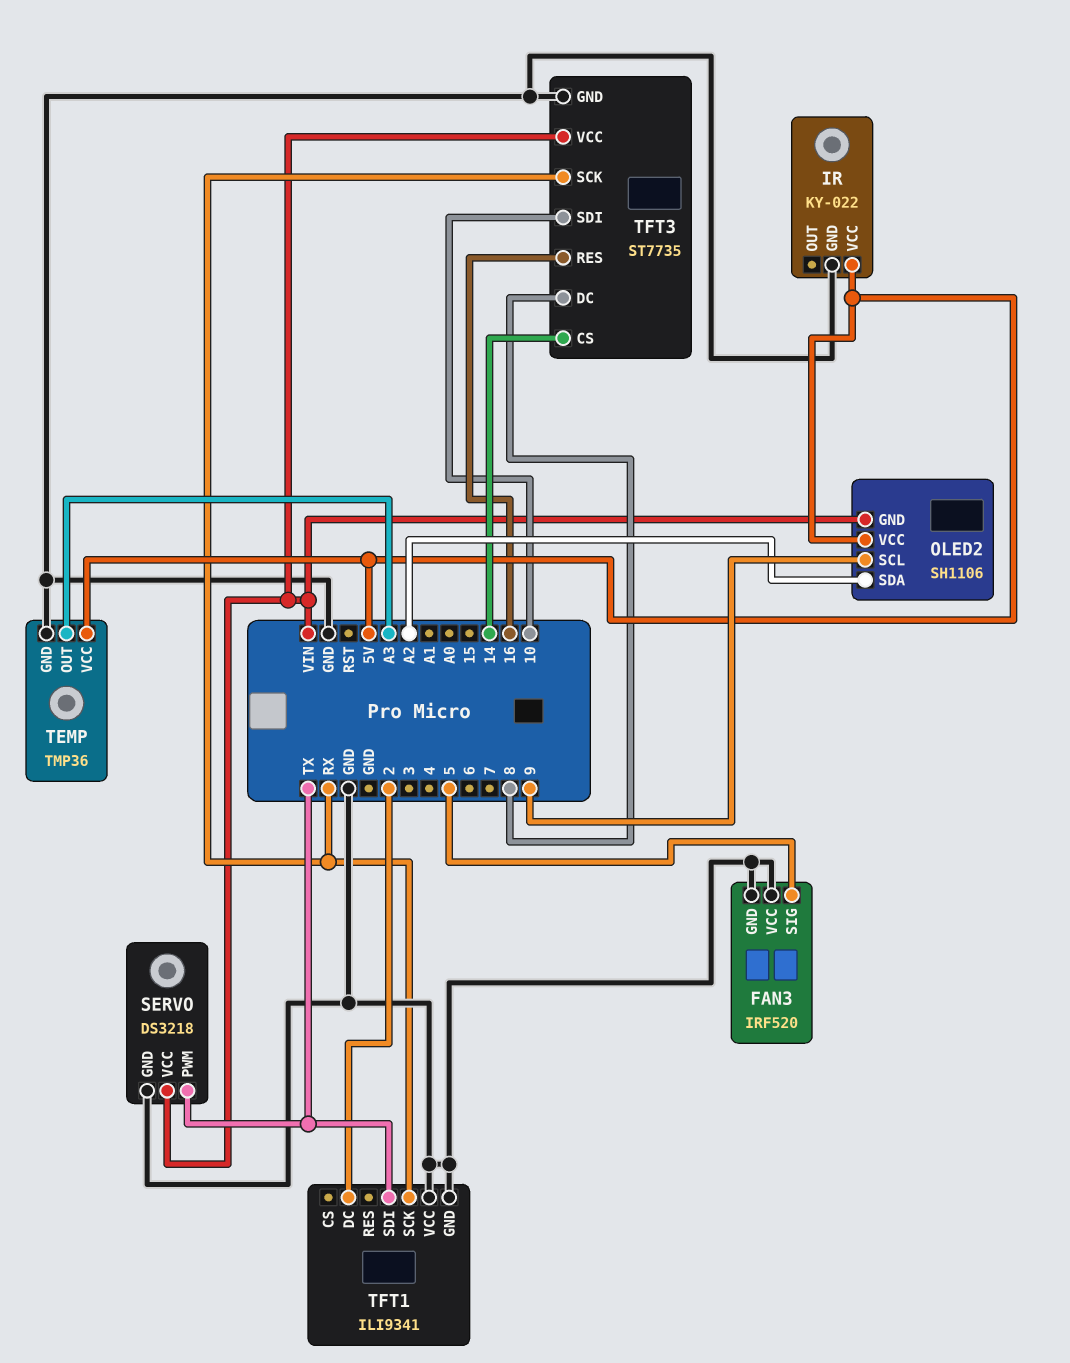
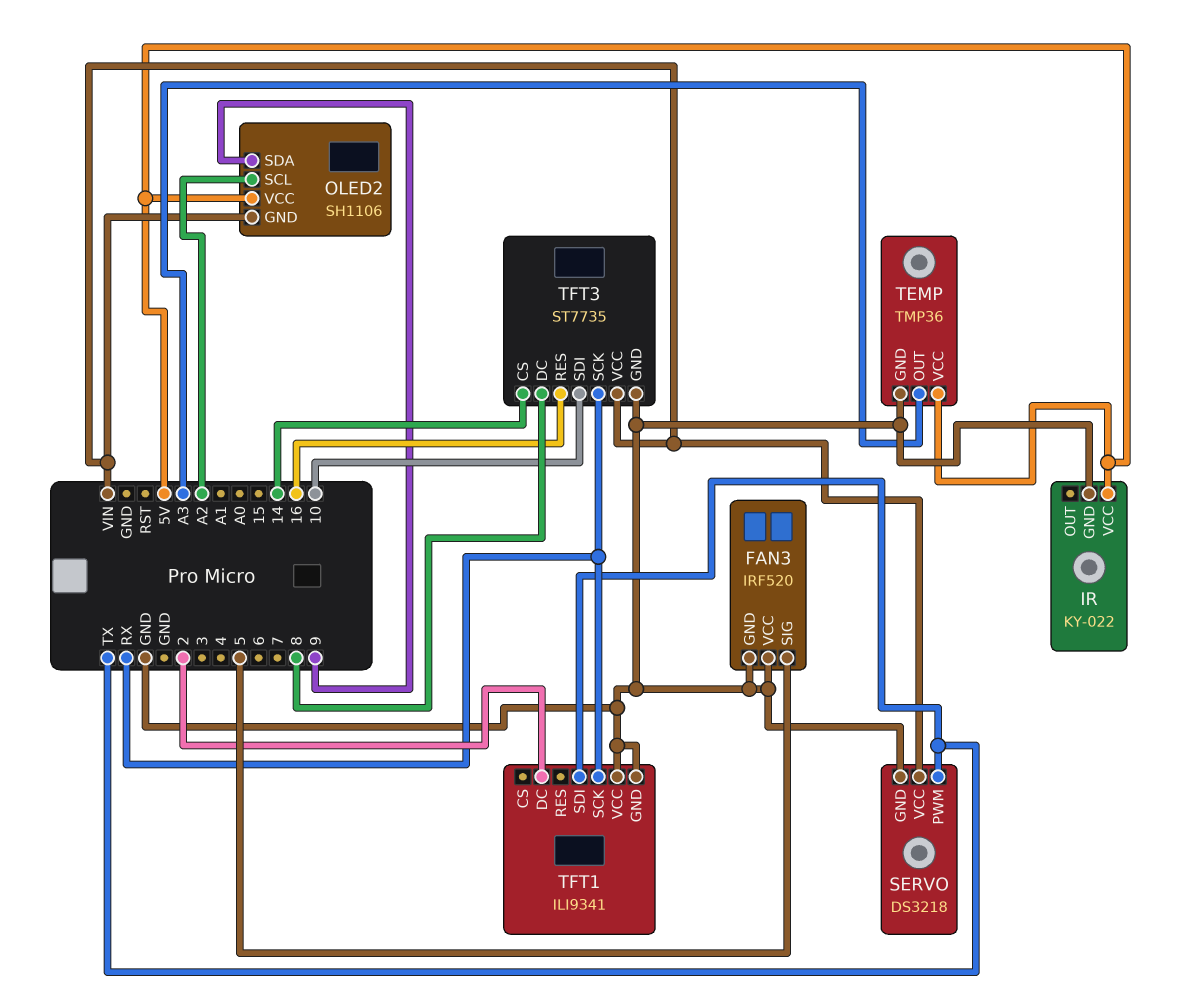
OLED2 pin SCL: 9 -> A2
OLED2 pin SDA: A2 -> 9

